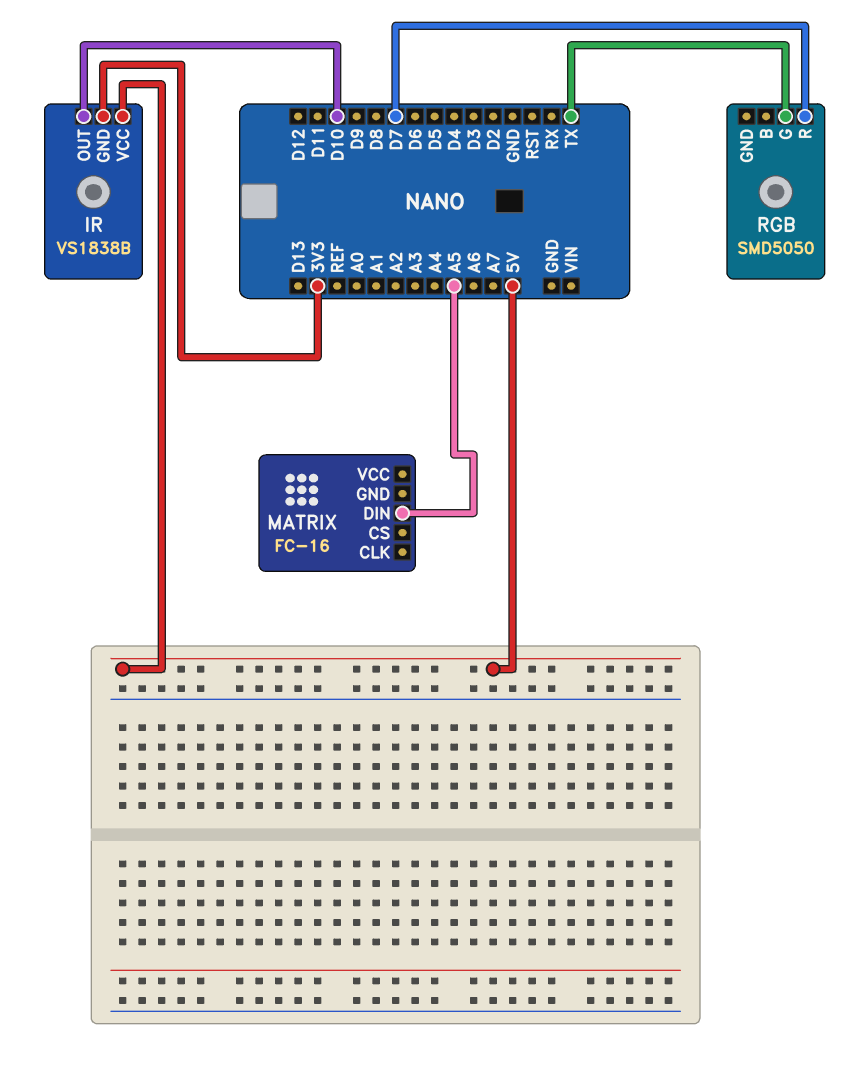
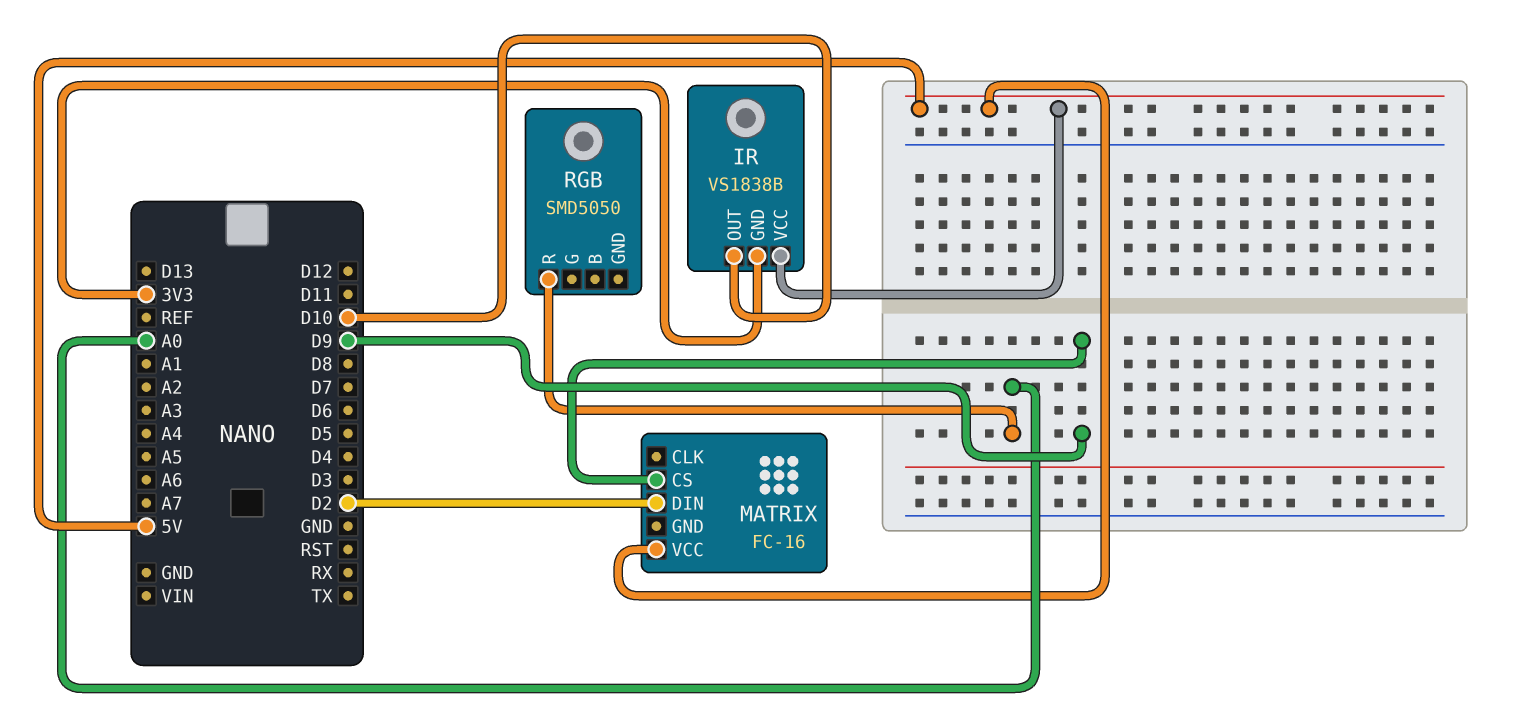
MATRIX pin CS: none -> D9
MATRIX pin DIN: A5 -> D2
MATRIX pin VCC: none -> 5V
RGB pin G: TX -> none
RGB pin R: D7 -> A0

